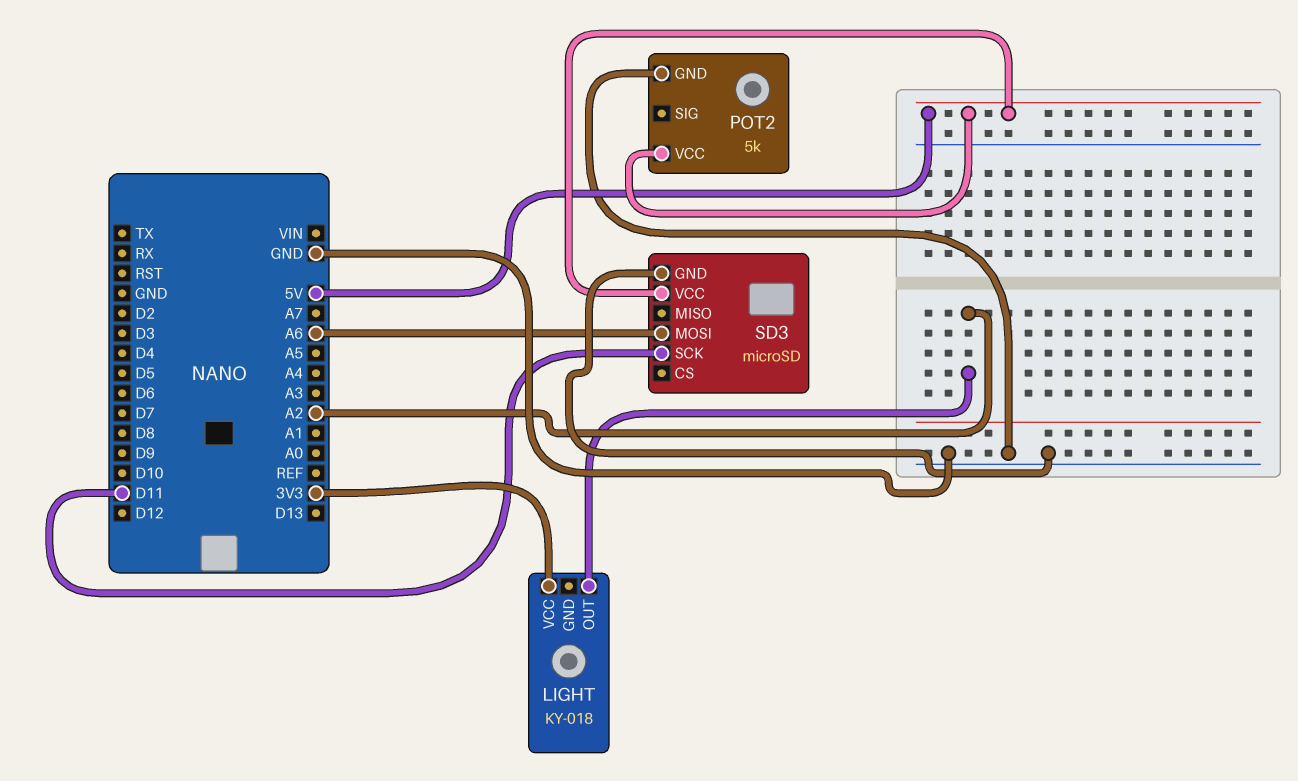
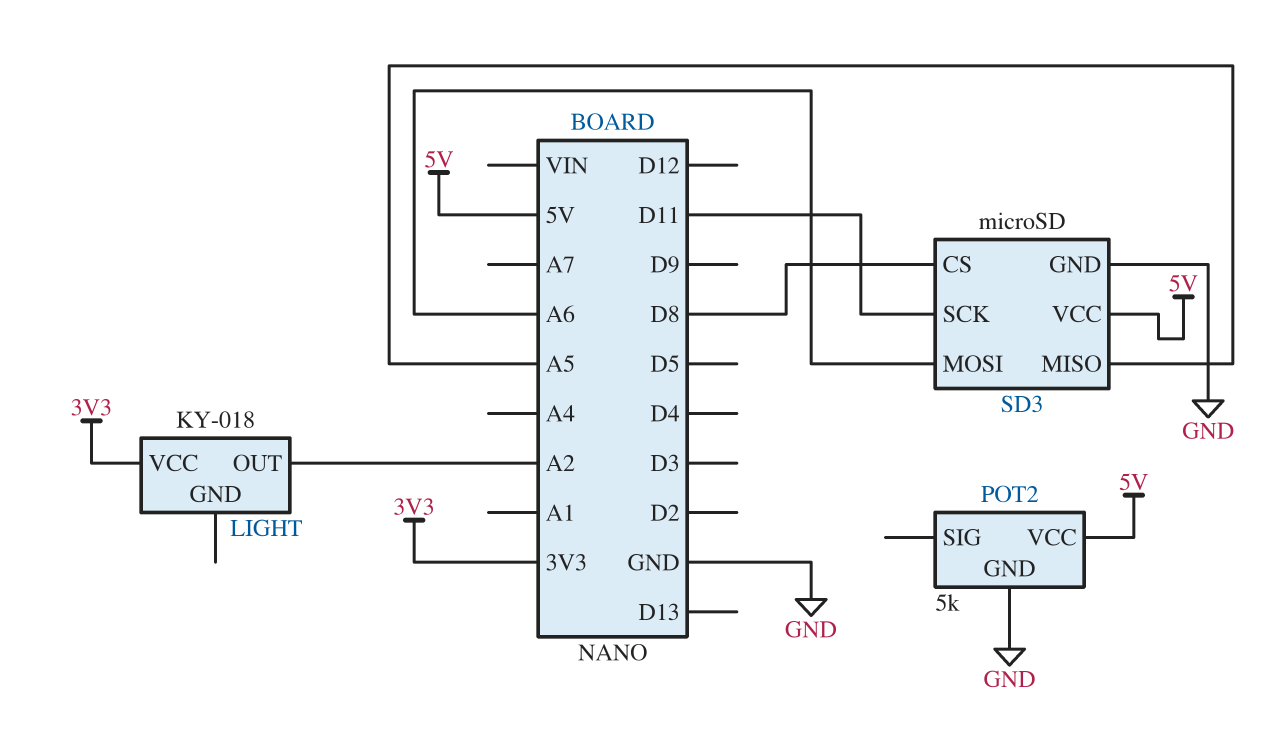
SD3 pin CS: none -> D8
SD3 pin MISO: none -> A5

